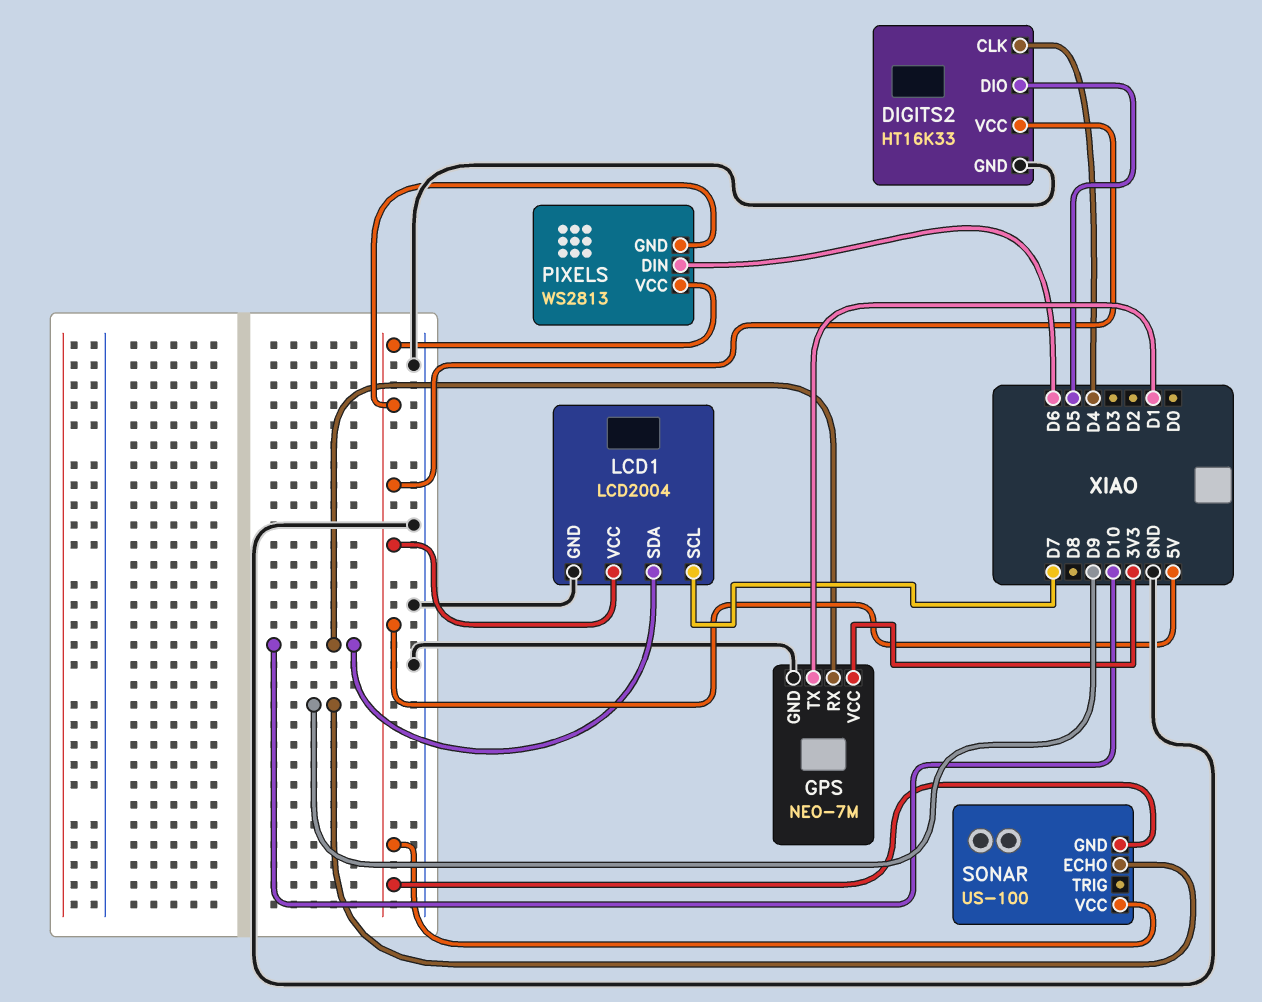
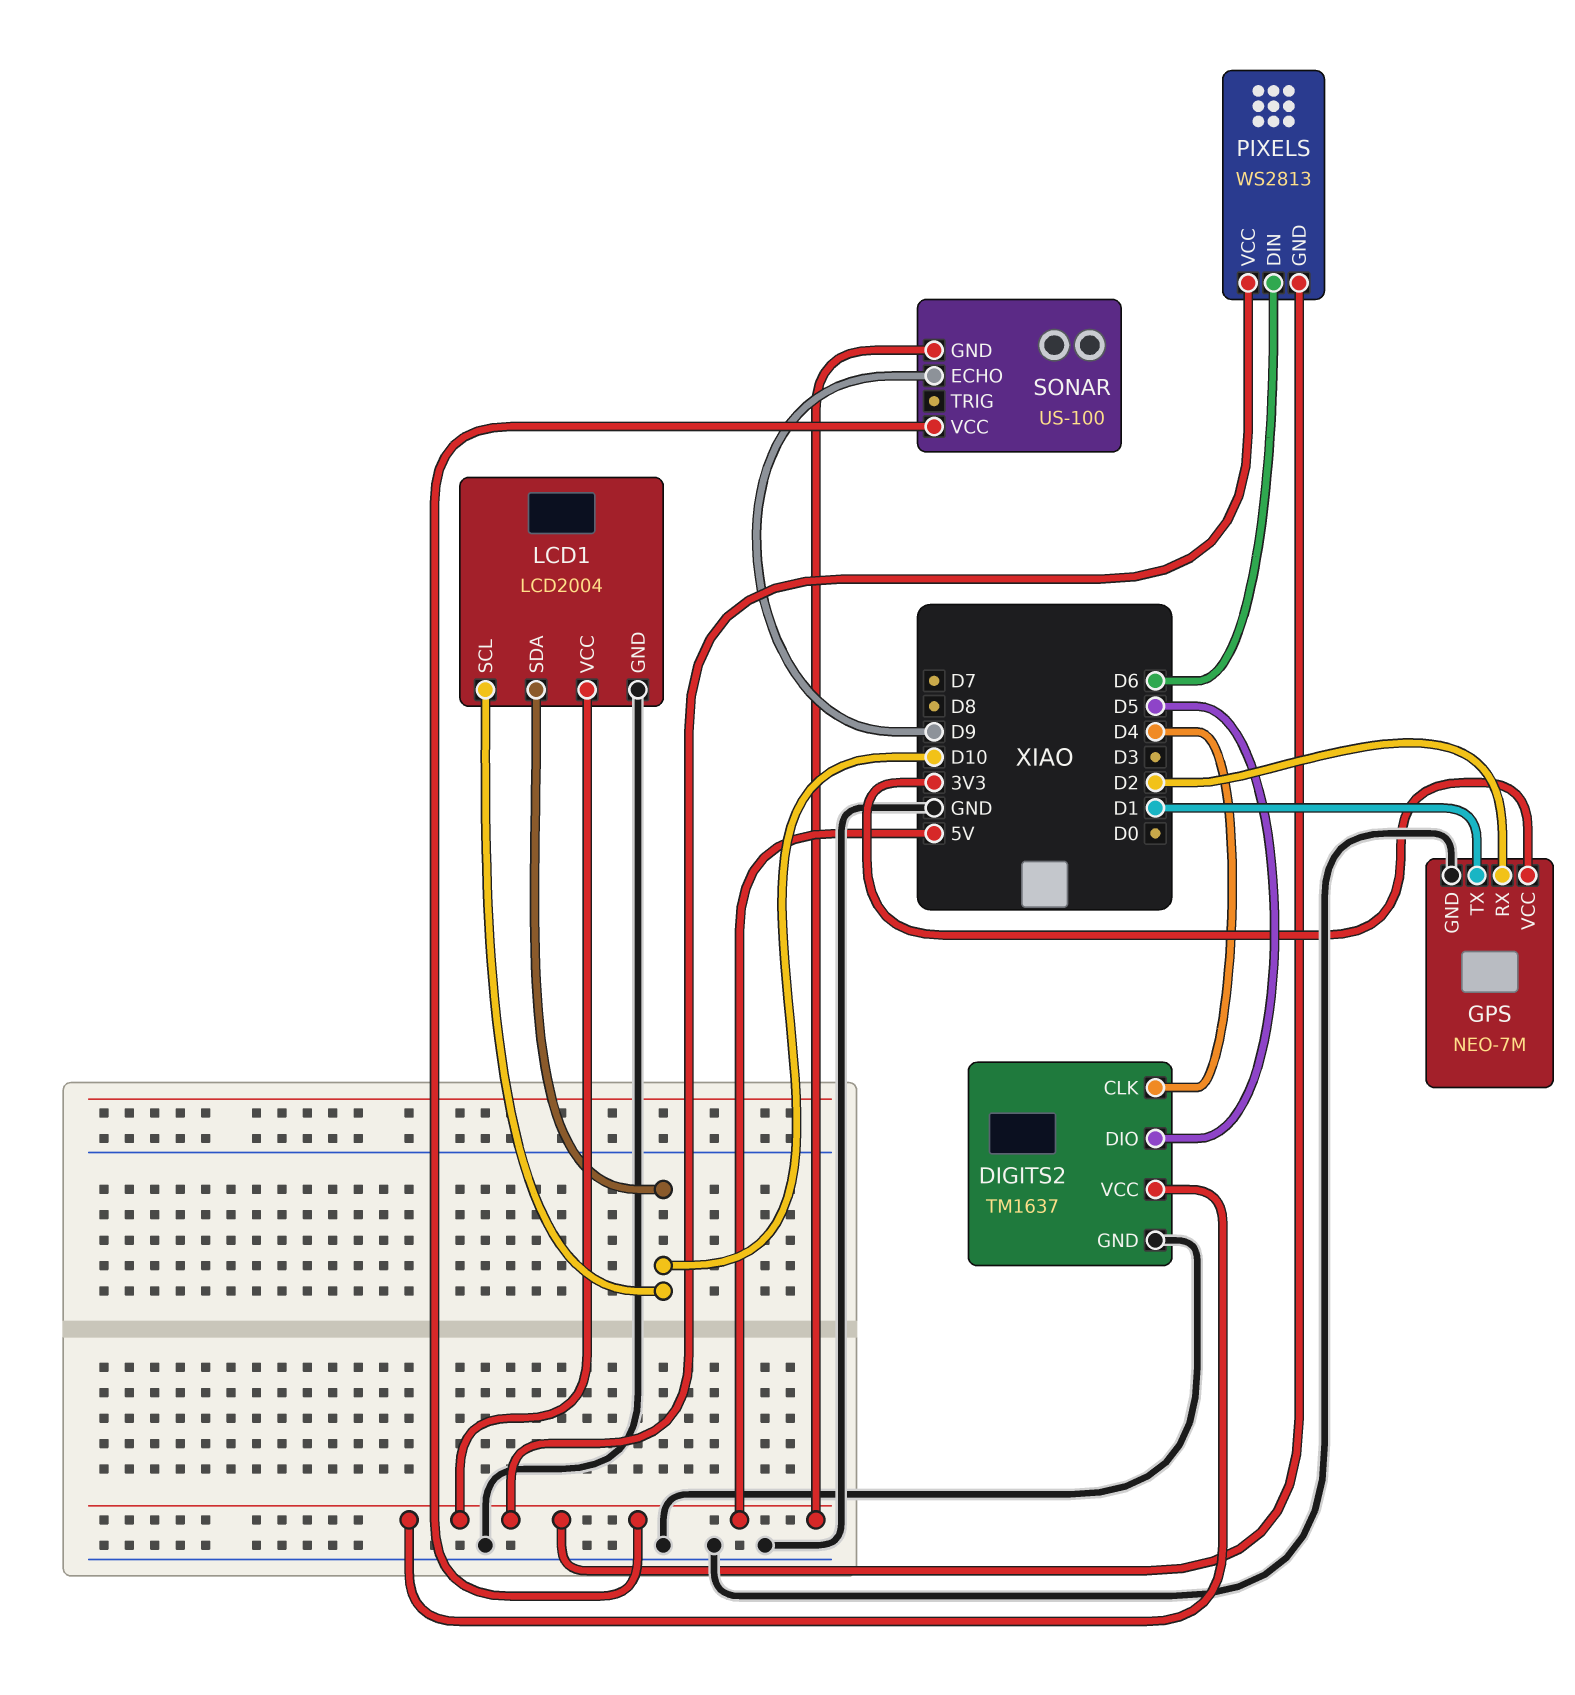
DIGITS2: HT16K33 -> TM1637
GPS pin RX: D10 -> D2
LCD1 pin SCL: D7 -> D10

